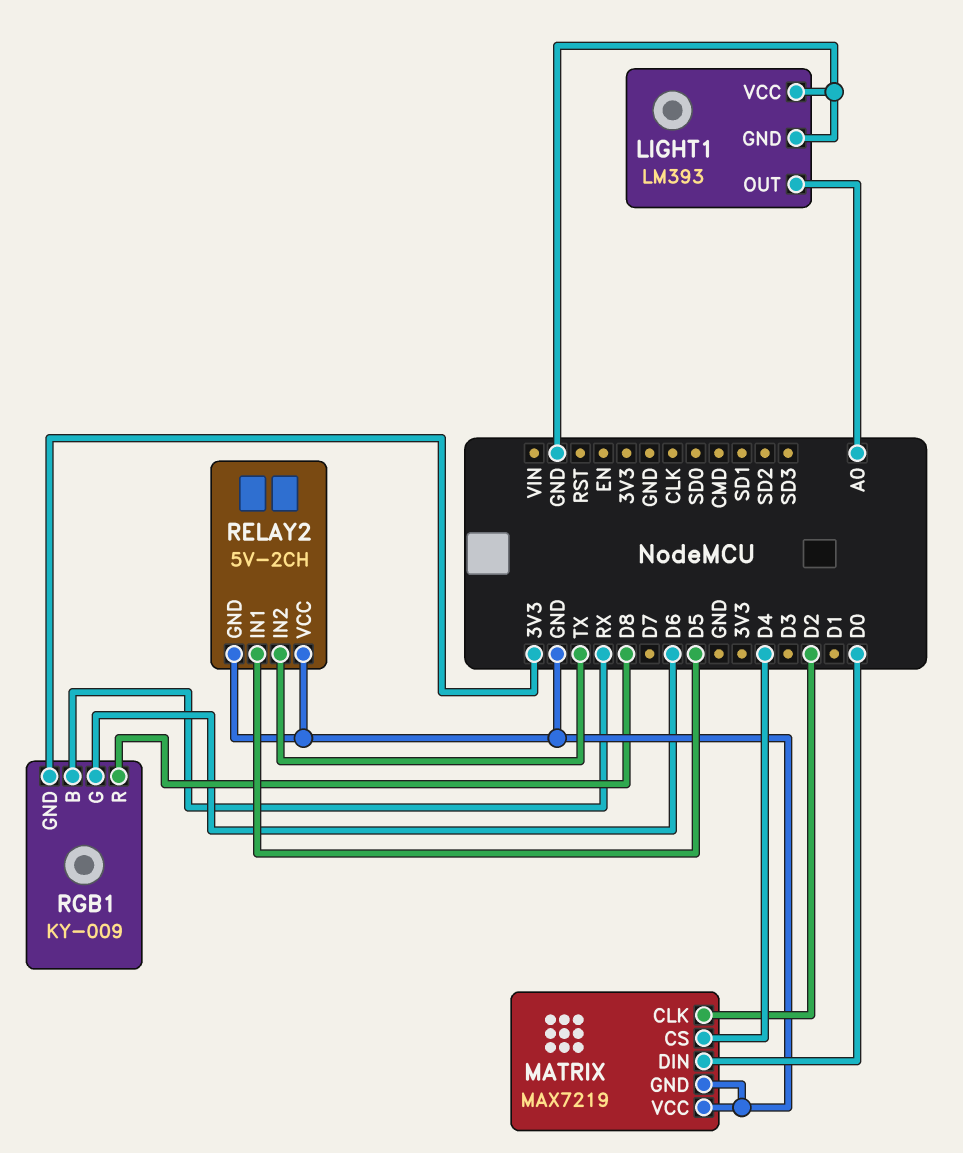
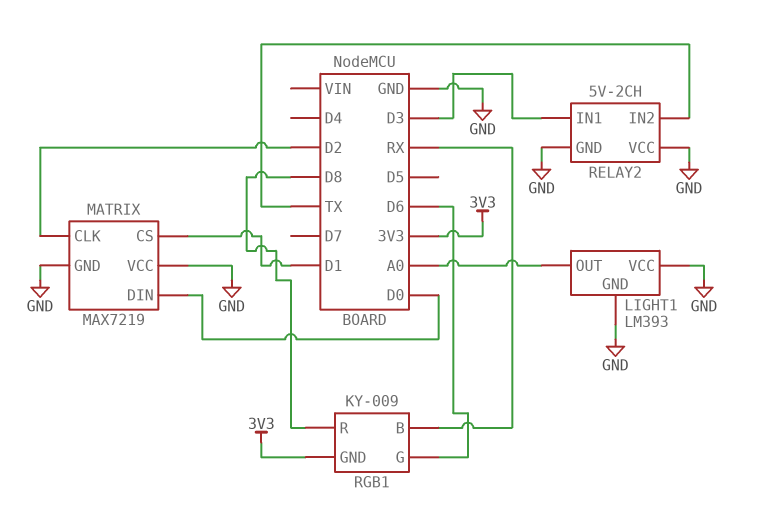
MATRIX pin CS: D4 -> D1
RELAY2 pin IN1: D5 -> D3

